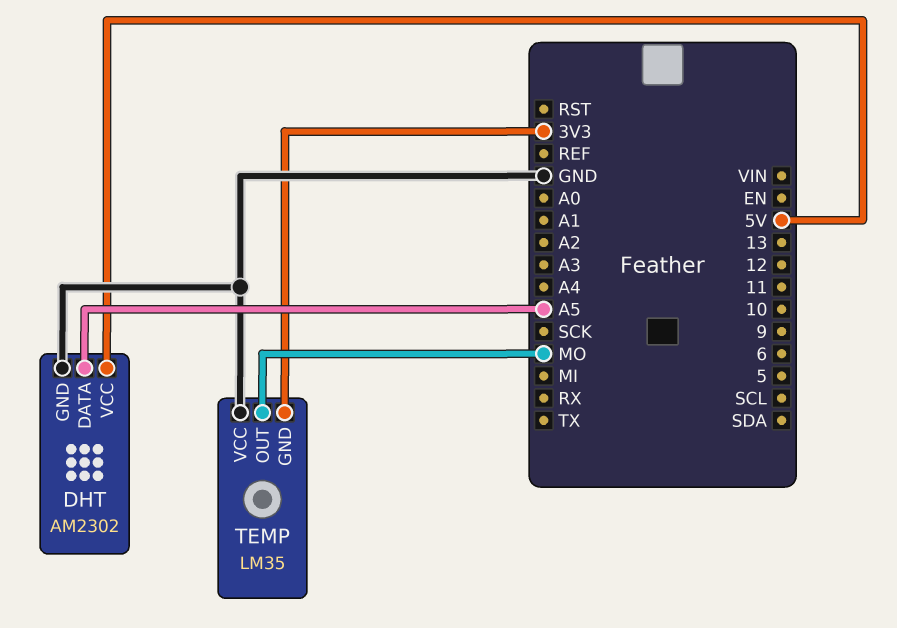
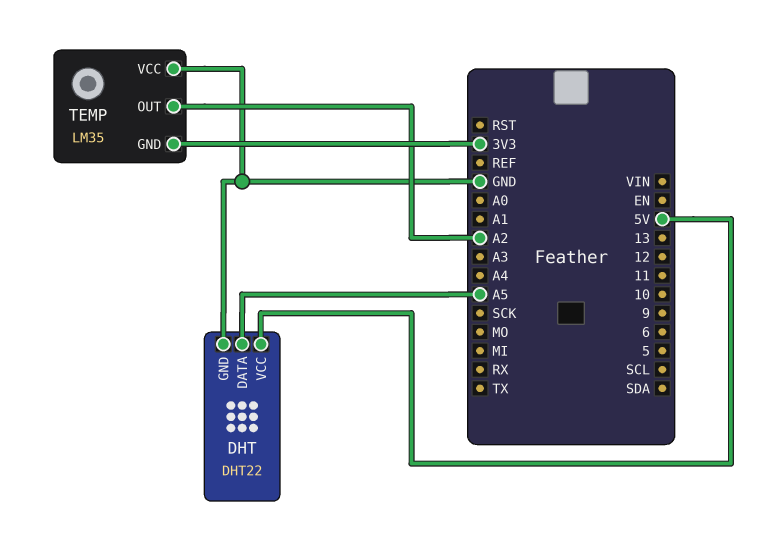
DHT: AM2302 -> DHT22
TEMP pin OUT: MO -> A2

